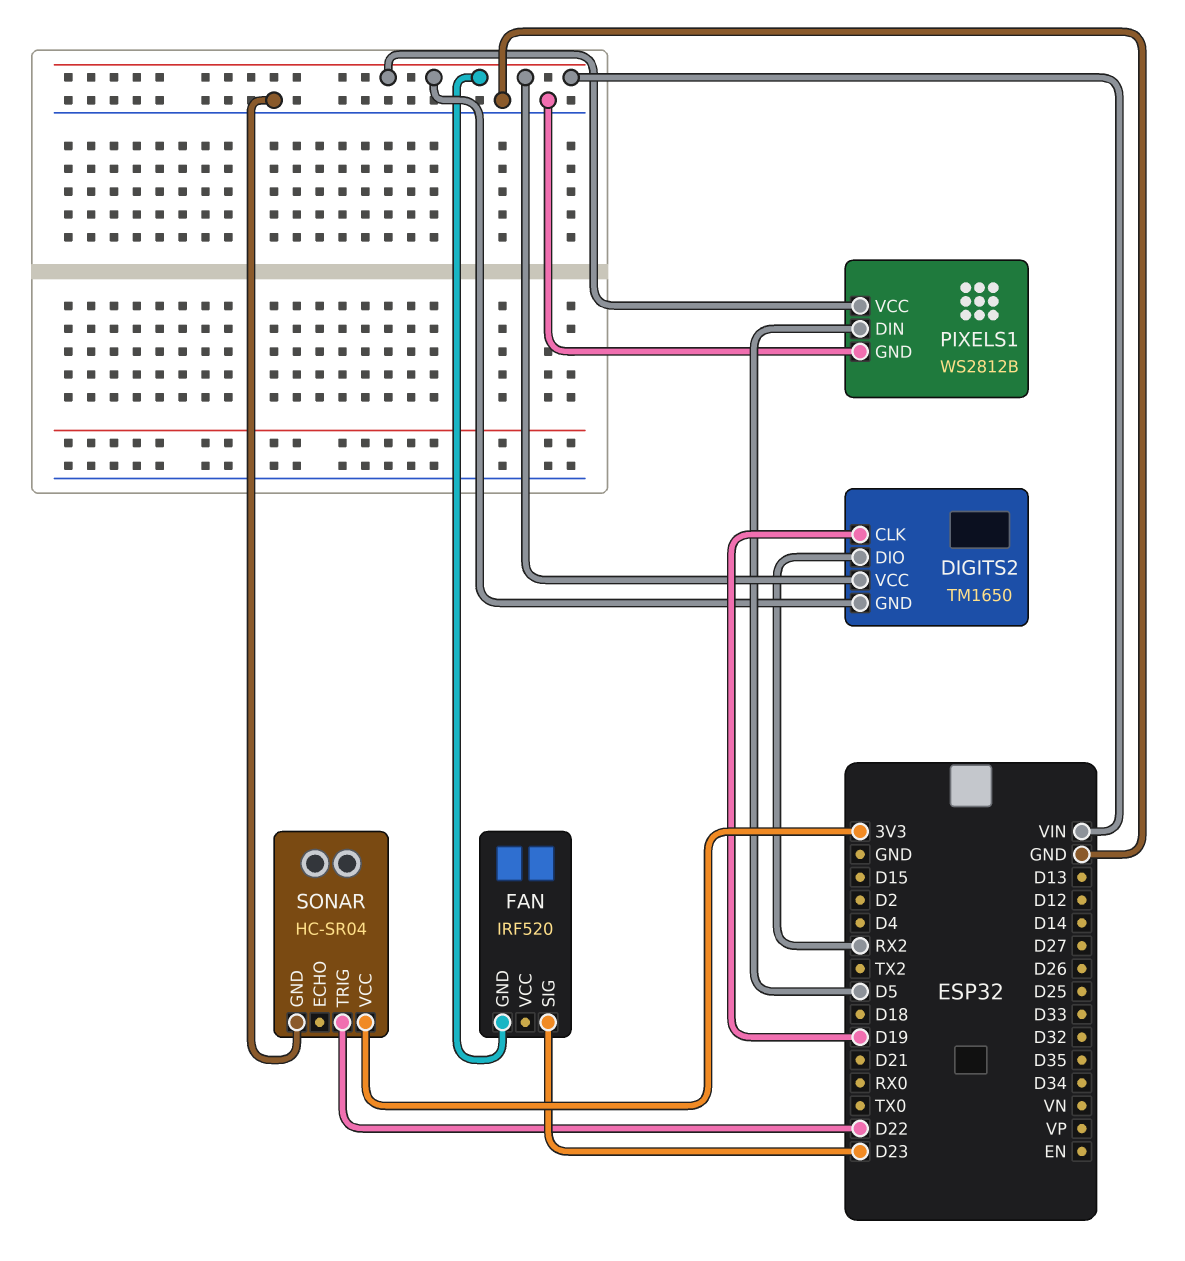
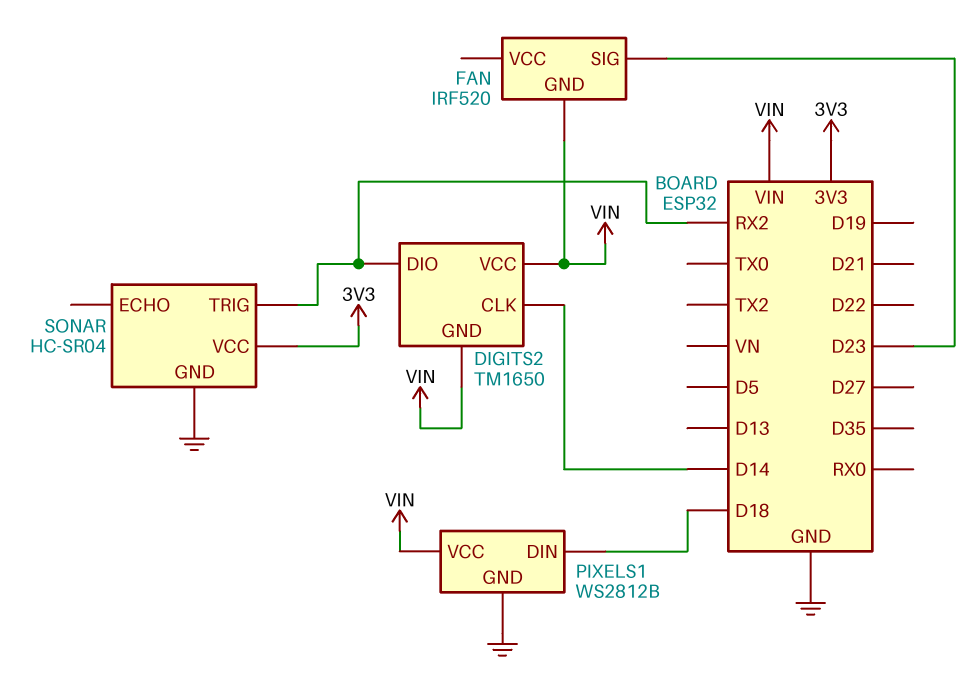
DIGITS2 pin CLK: D19 -> D14
PIXELS1 pin DIN: D5 -> D18
SONAR pin TRIG: D22 -> RX2

